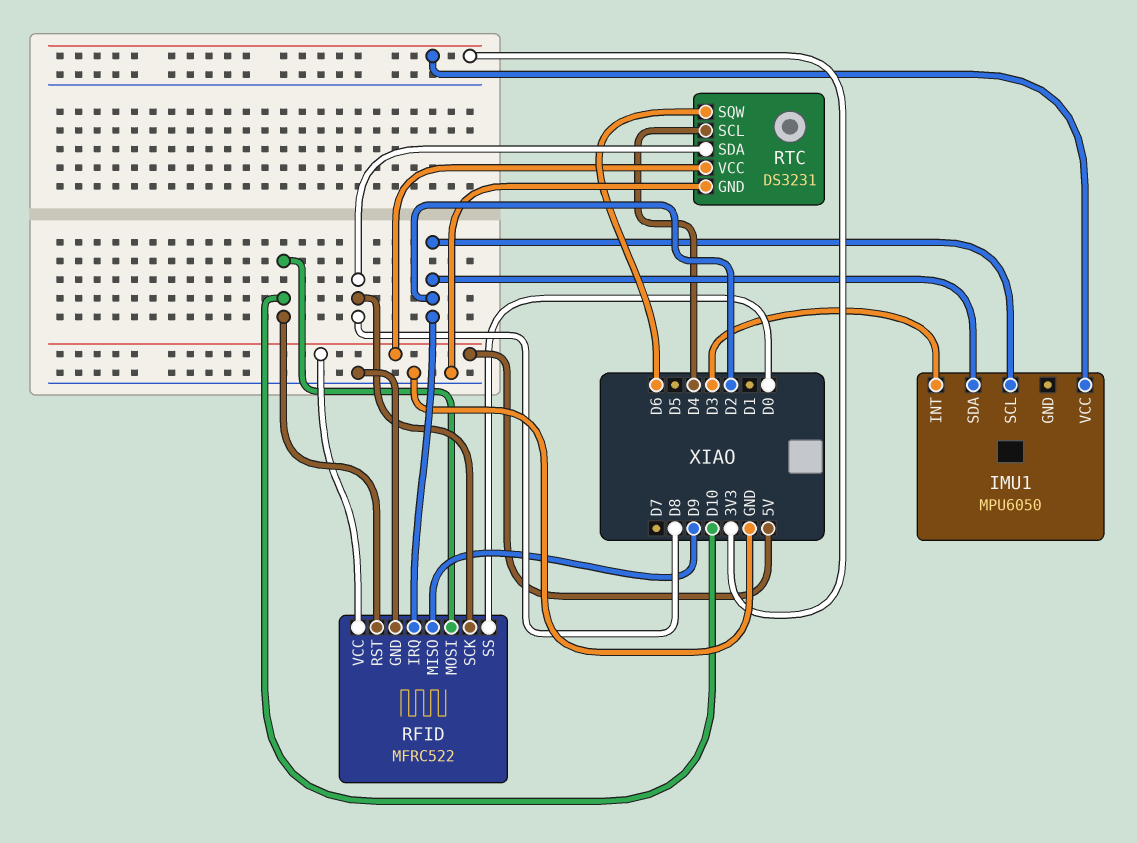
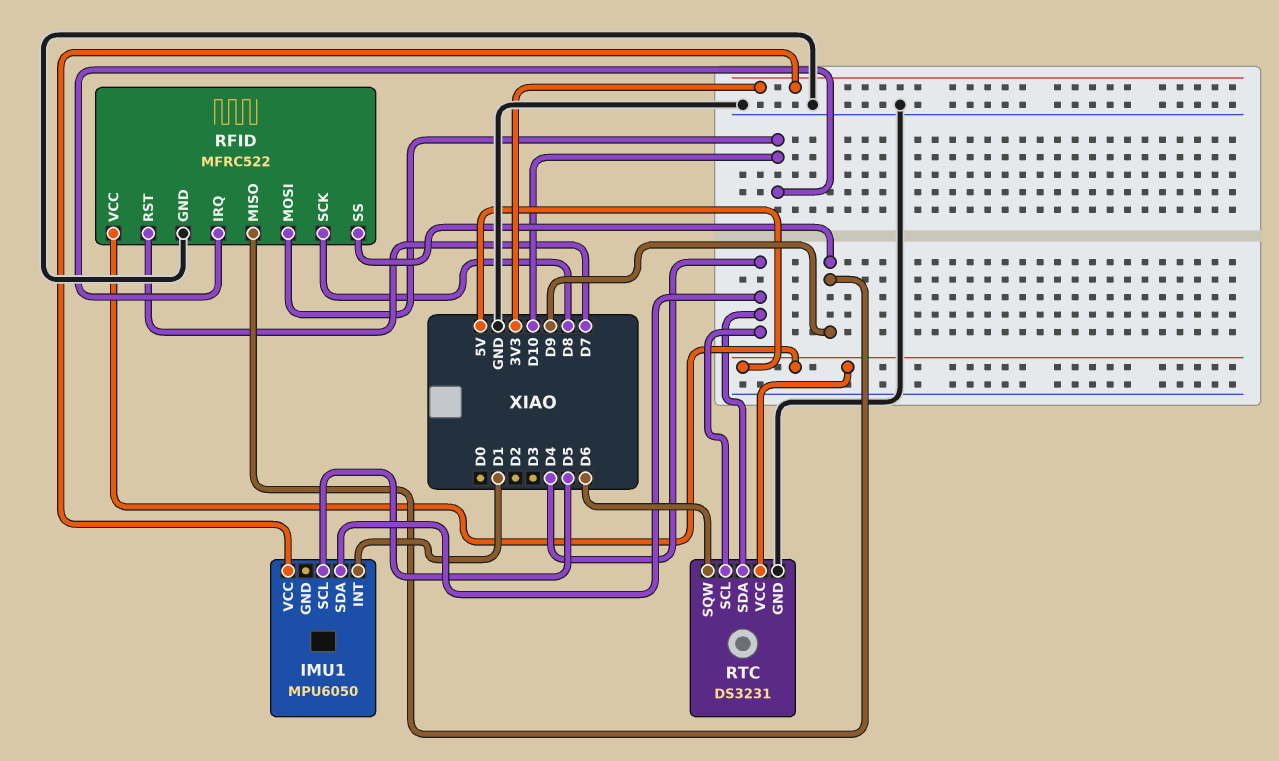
IMU1 pin INT: D3 -> D1
IMU1 pin SCL: D2 -> D5
IMU1 pin SDA: D2 -> D4
RFID pin IRQ: D2 -> D10
RFID pin RST: D10 -> D7
RFID pin SS: D0 -> D9
RTC pin SDA: D8 -> D4

